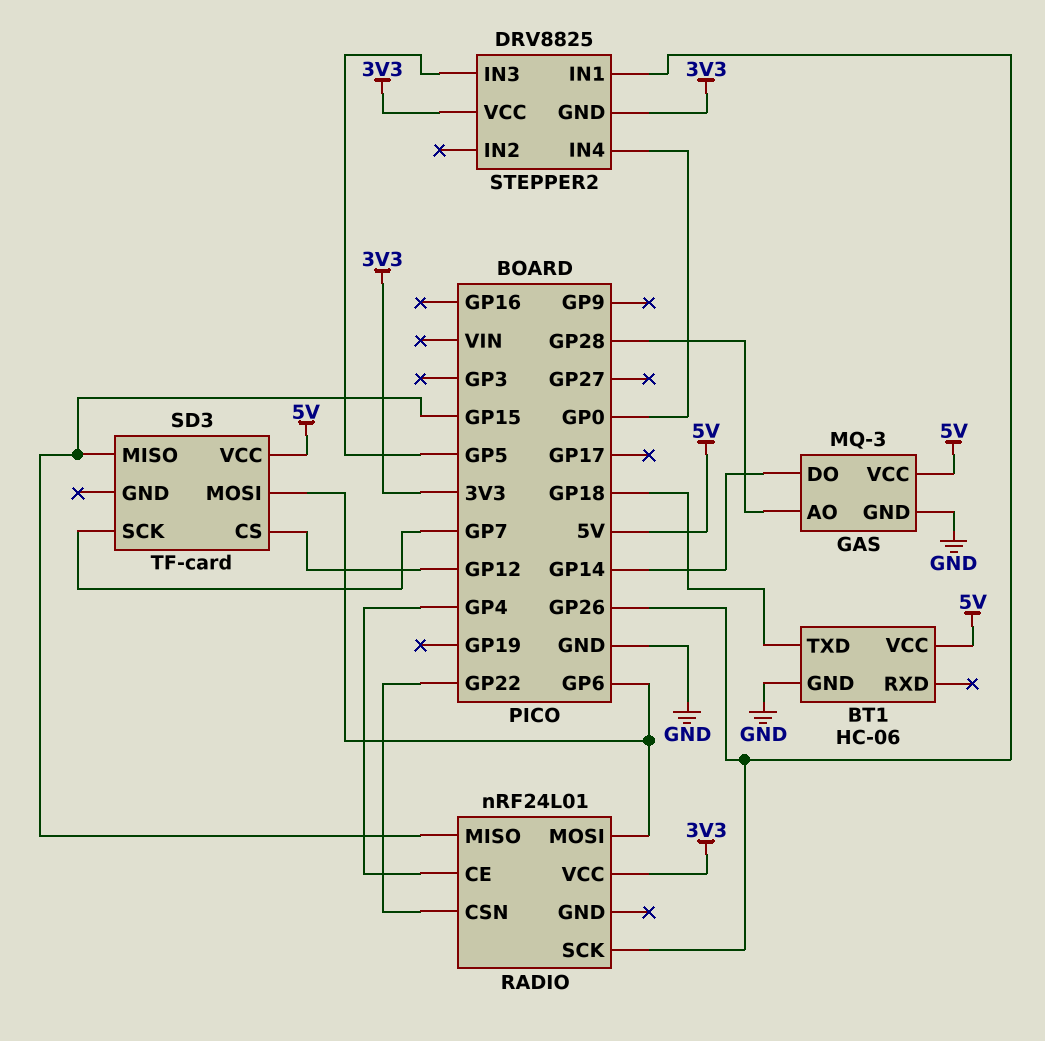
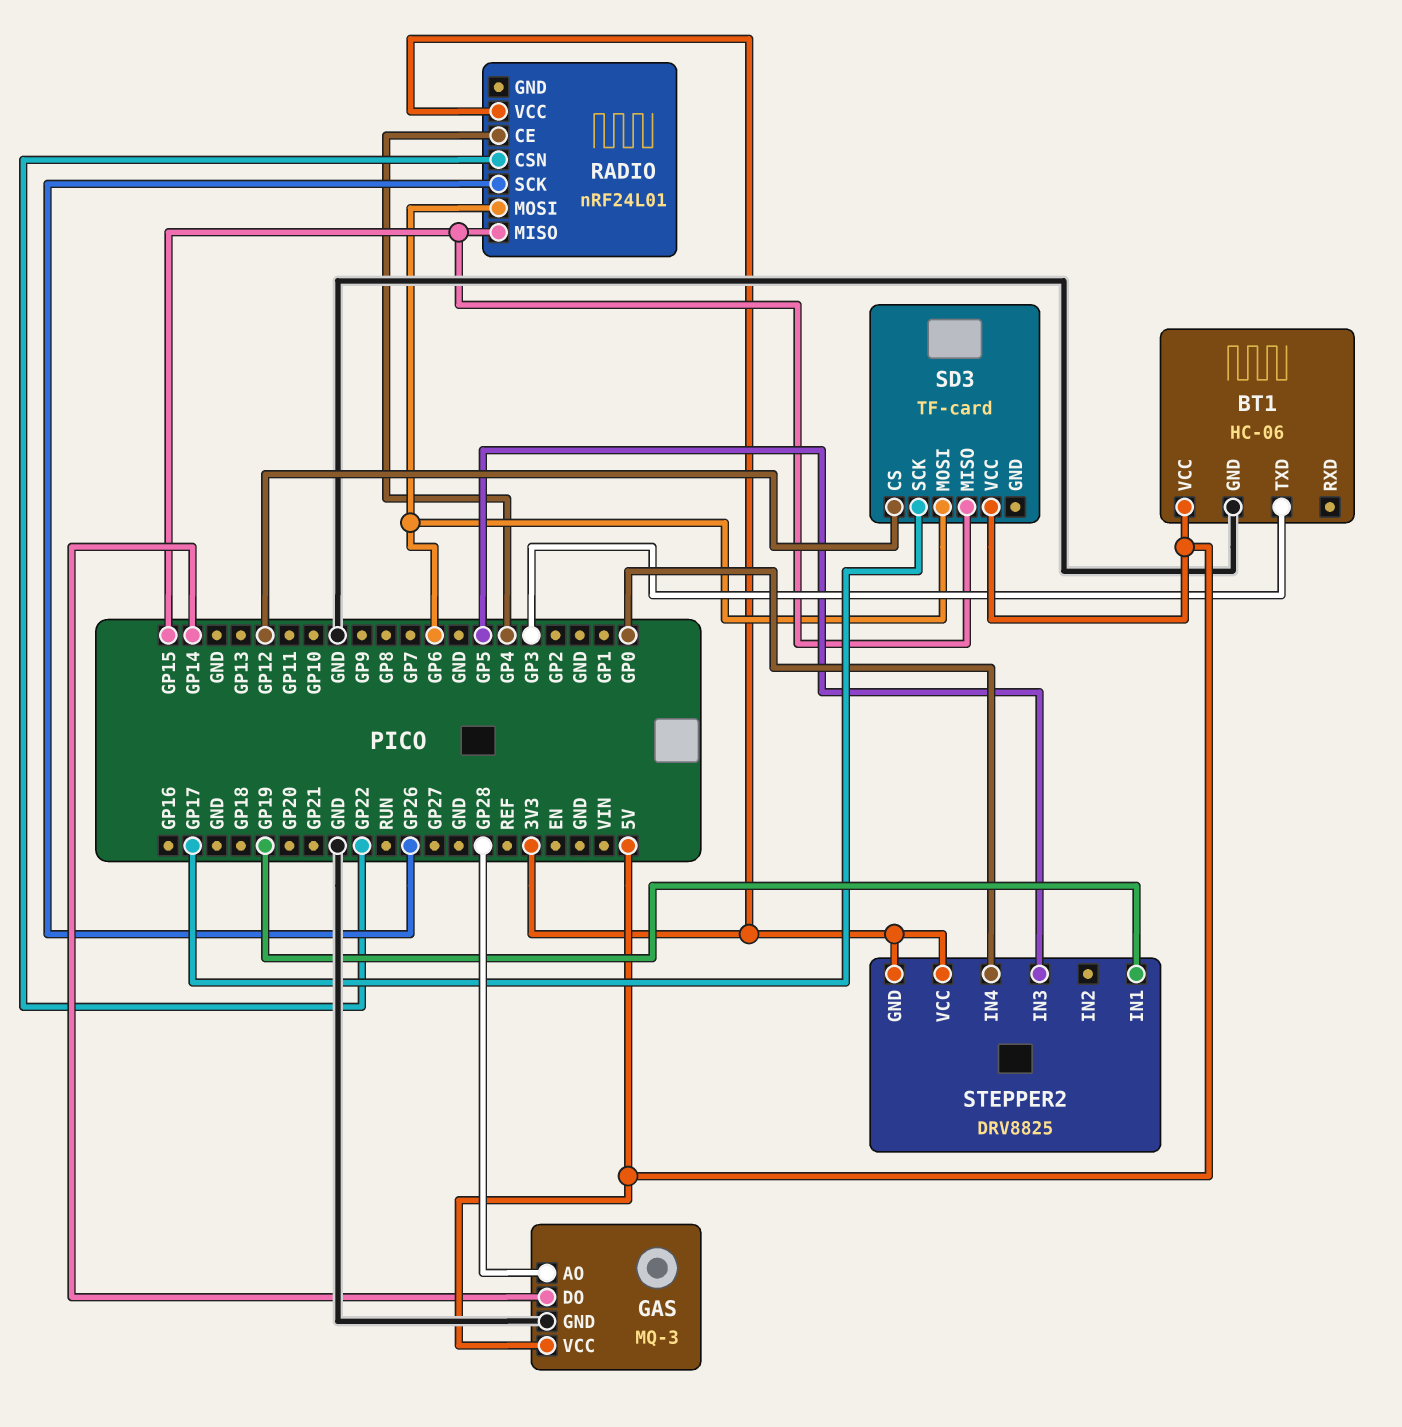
BT1 pin TXD: GP18 -> GP3
SD3 pin SCK: GP7 -> GP17
STEPPER2 pin IN1: GP26 -> GP19

